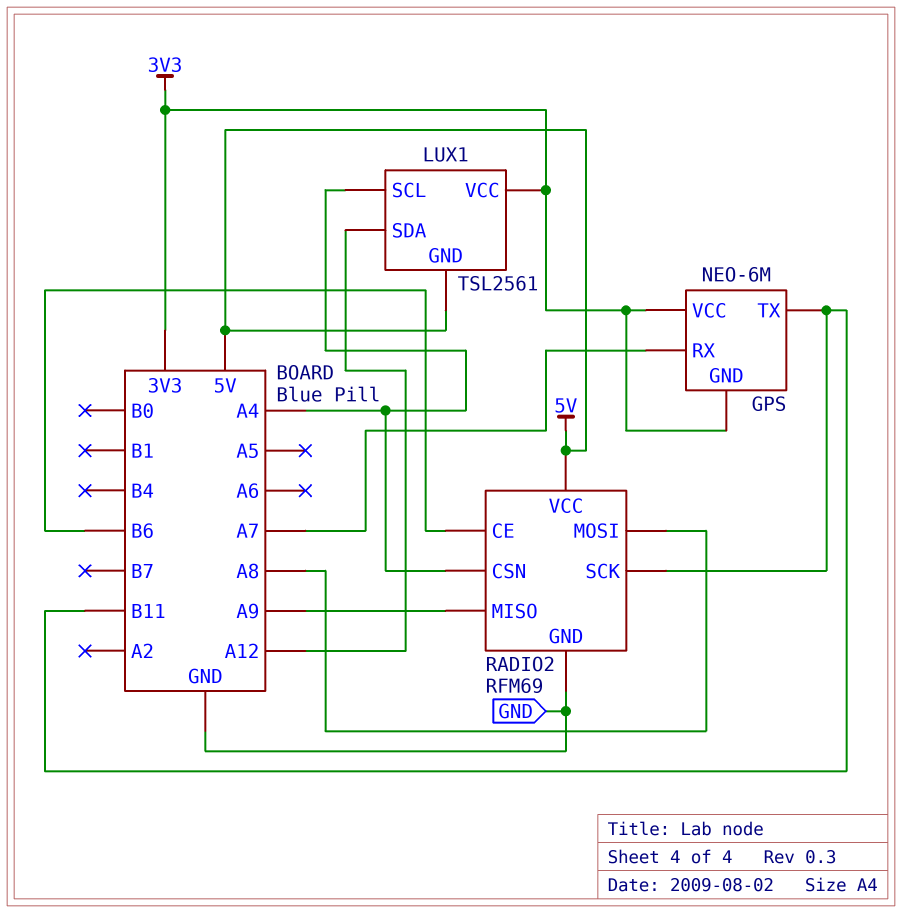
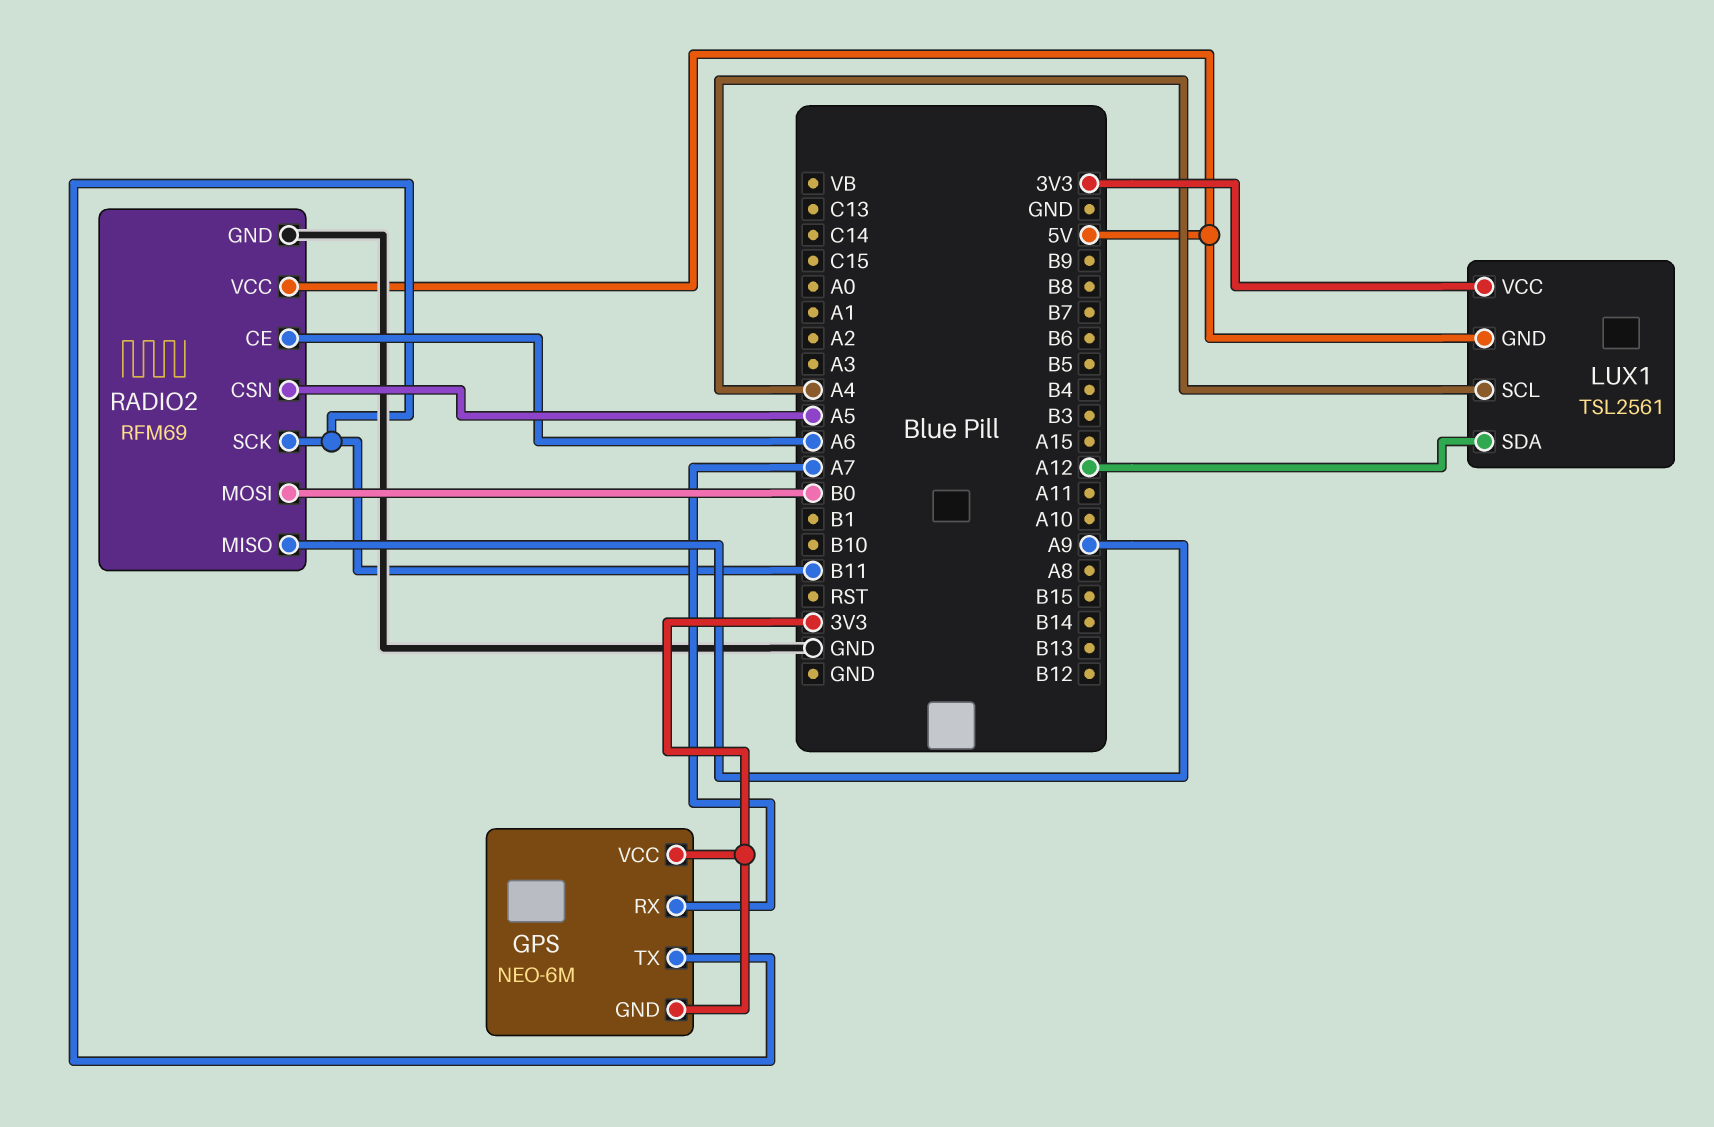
RADIO2 pin CE: B6 -> A6
RADIO2 pin CSN: A4 -> A5
RADIO2 pin MOSI: A8 -> B0

